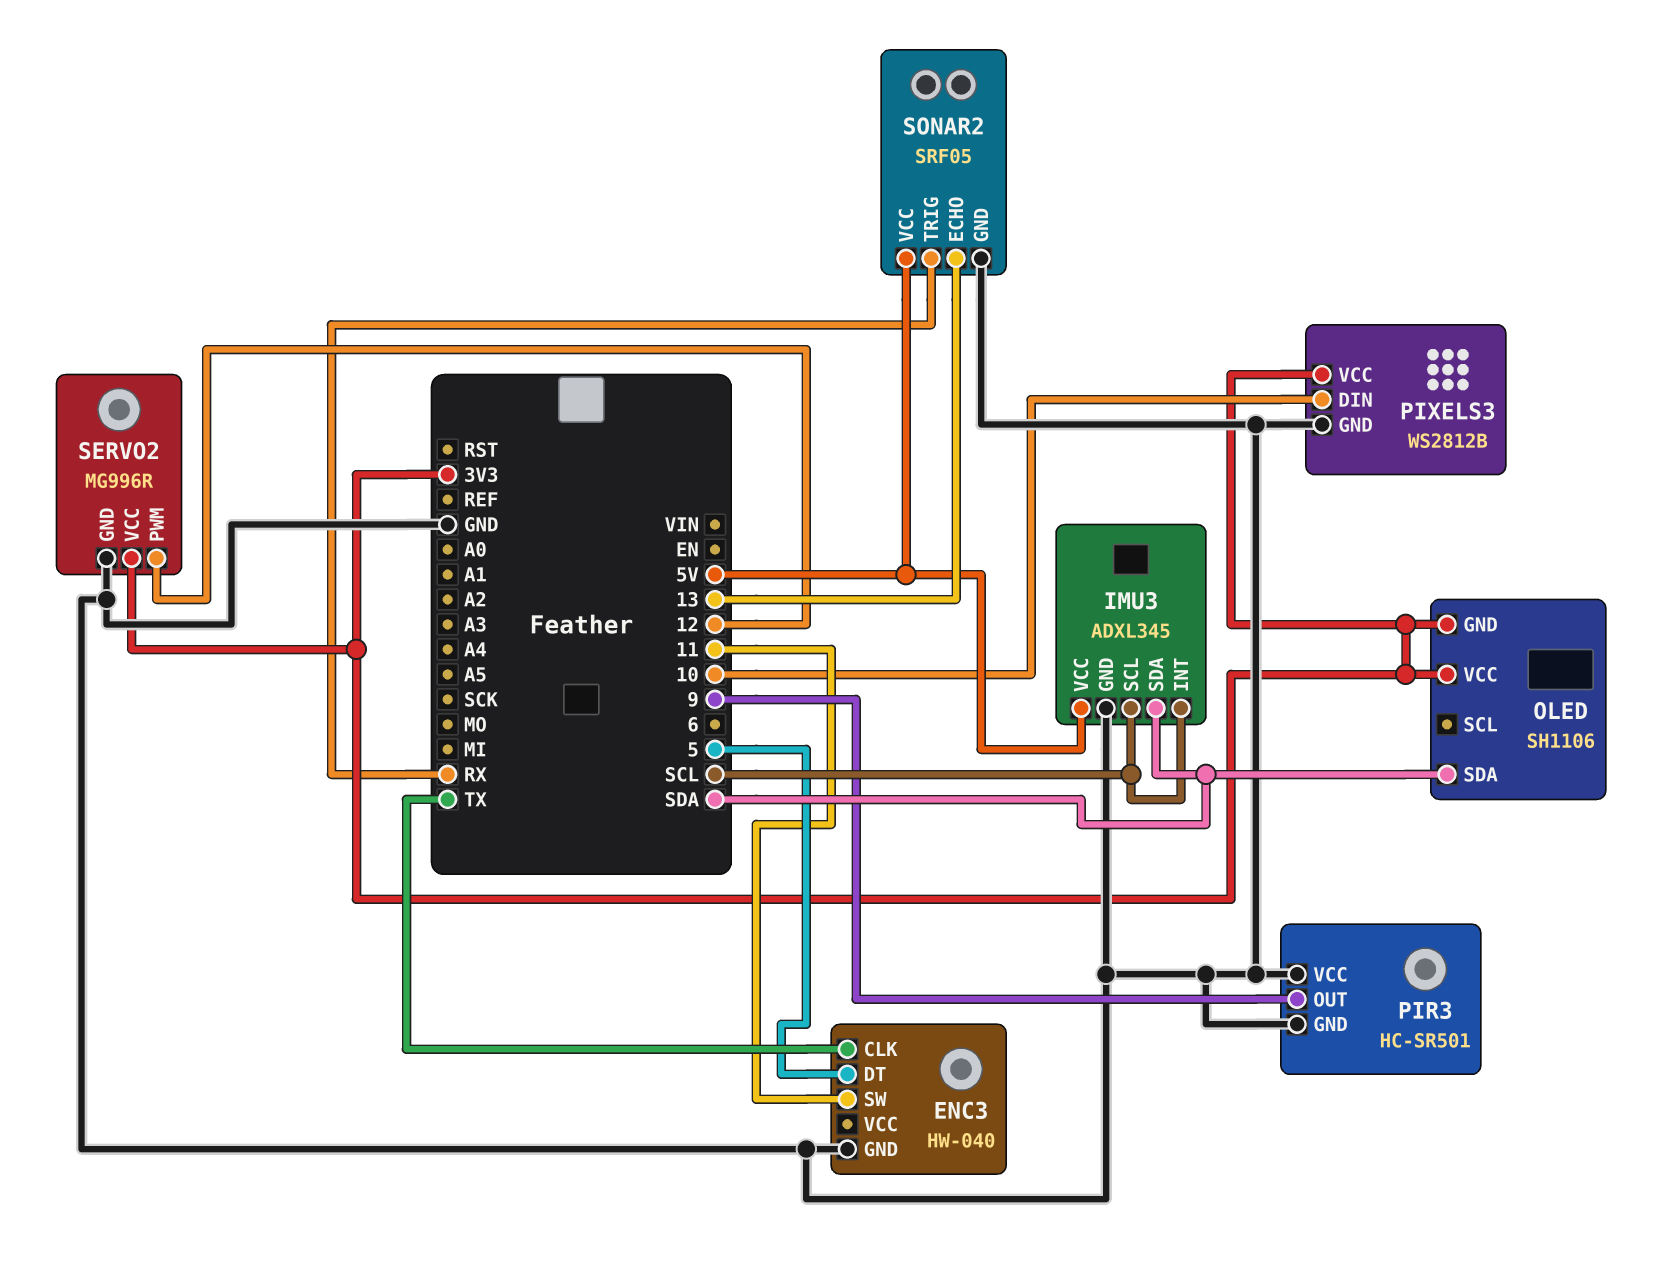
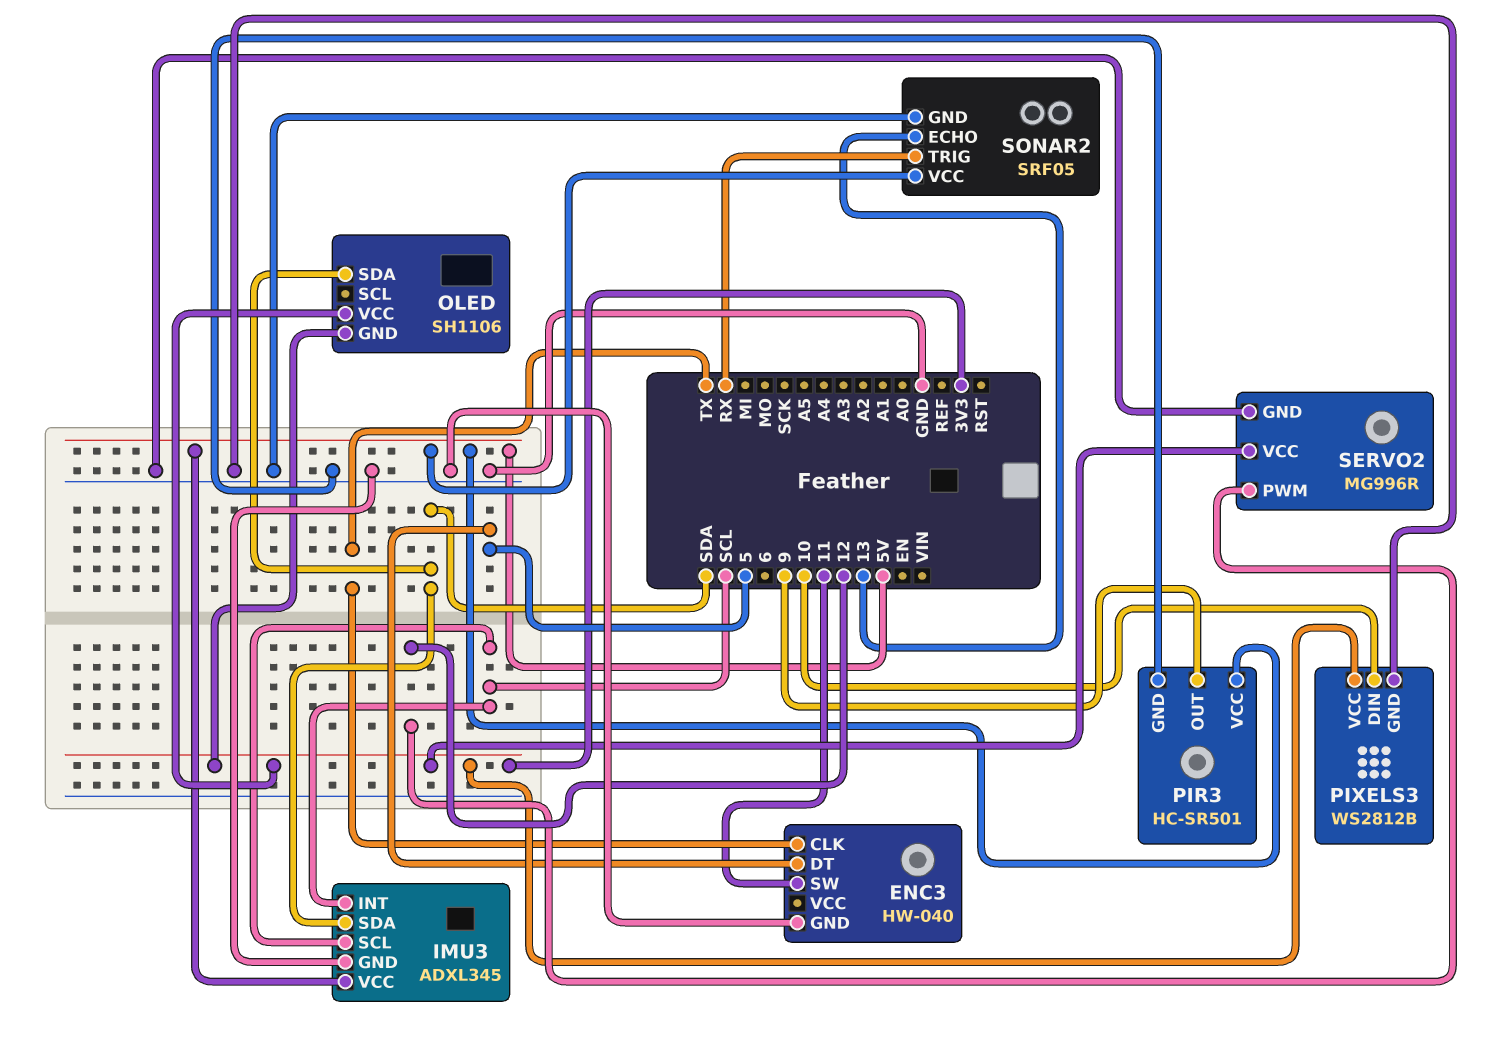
PIR3 pin VCC: GND -> 5V

